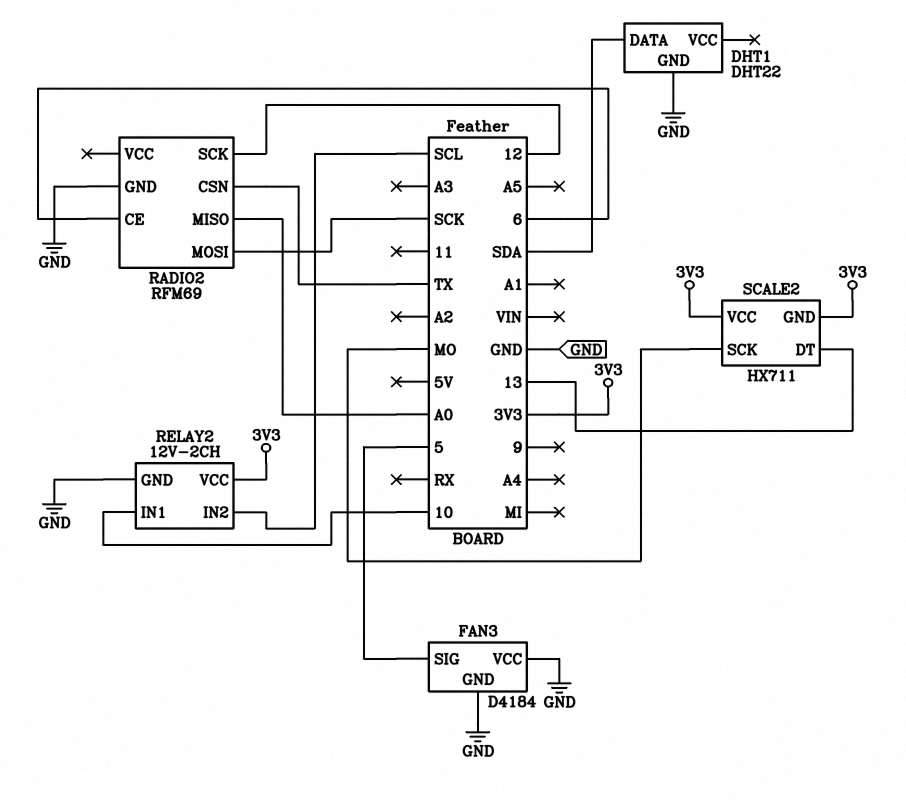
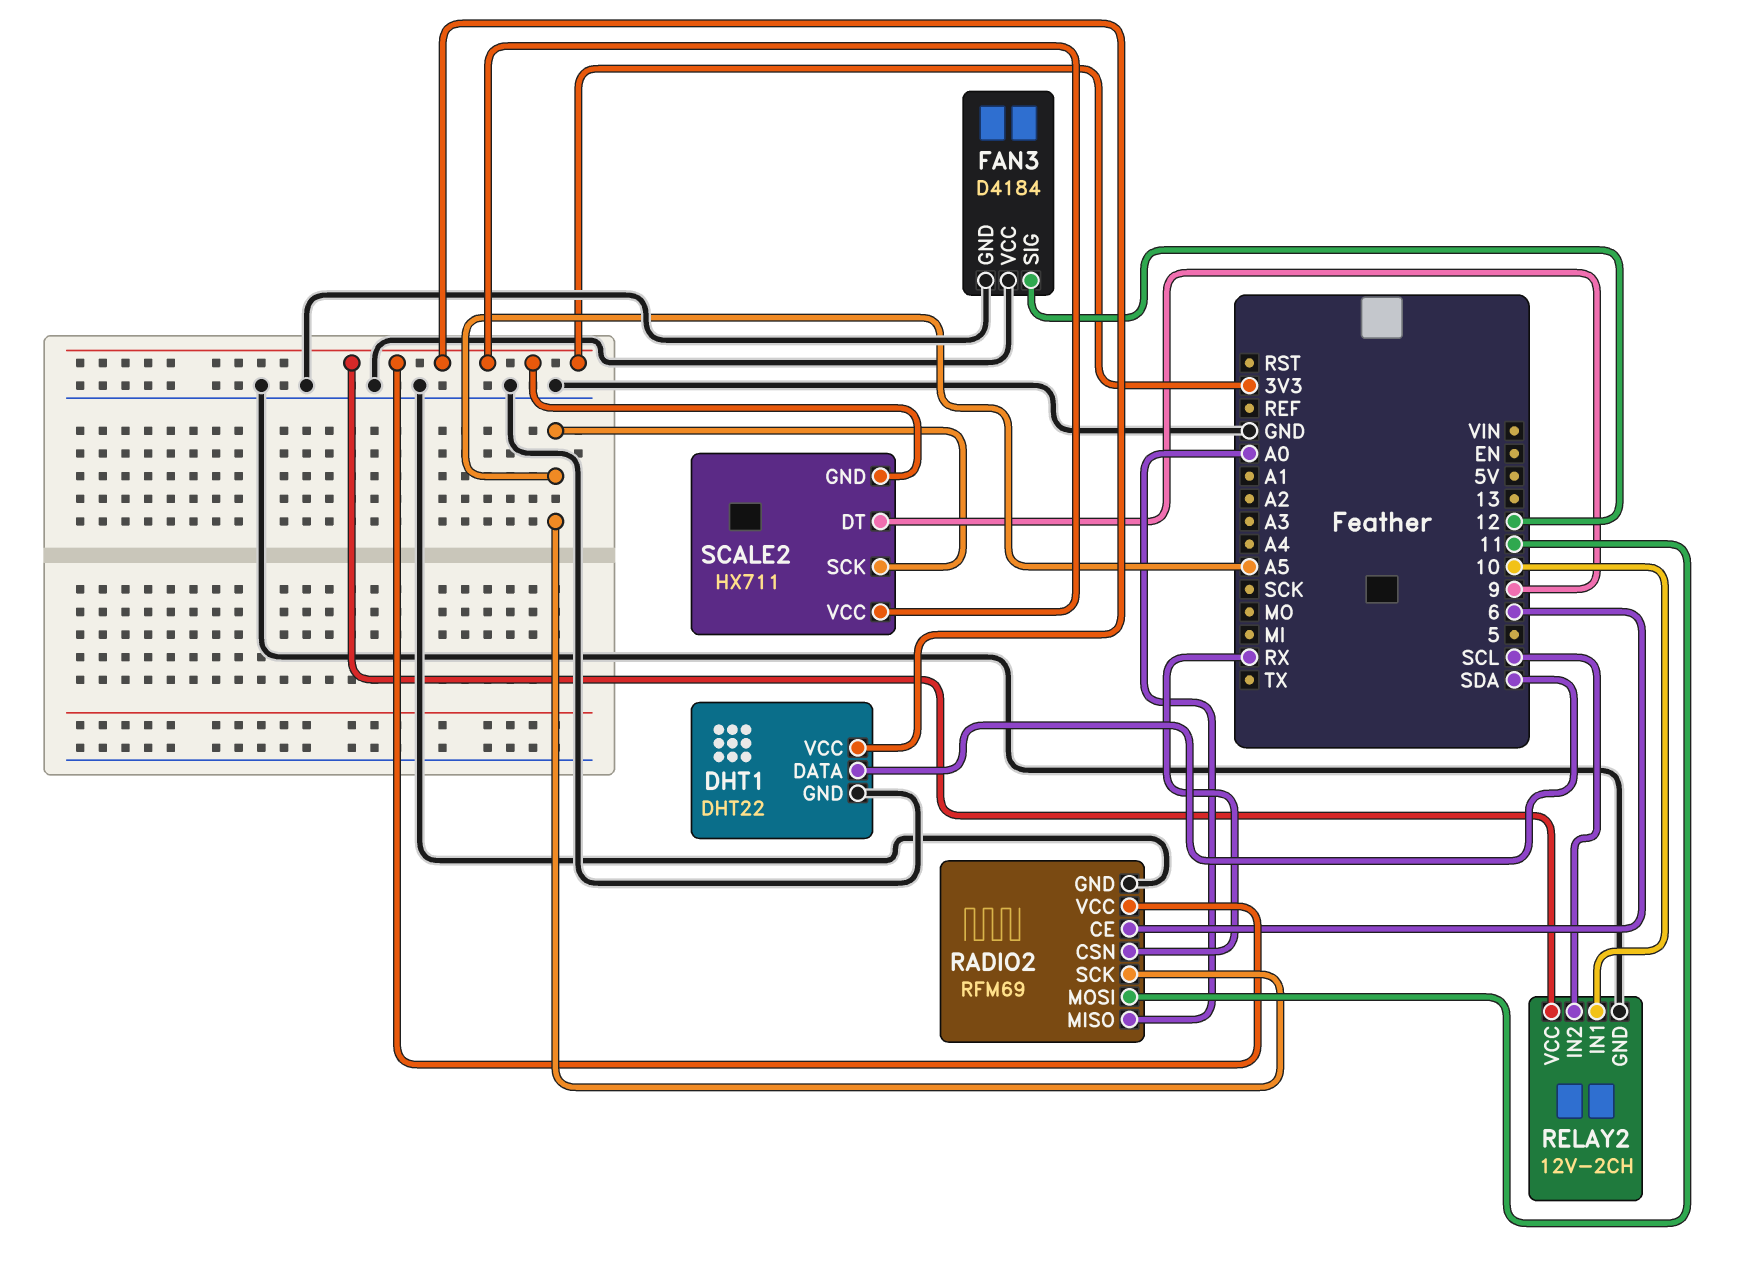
DHT1 pin VCC: none -> 3V3
FAN3 pin SIG: 5 -> 12
RADIO2 pin CSN: TX -> RX
RADIO2 pin MOSI: SCK -> 11
RADIO2 pin SCK: 12 -> A5
RADIO2 pin VCC: none -> 3V3
SCALE2 pin DT: 13 -> 9
SCALE2 pin SCK: MO -> A5

